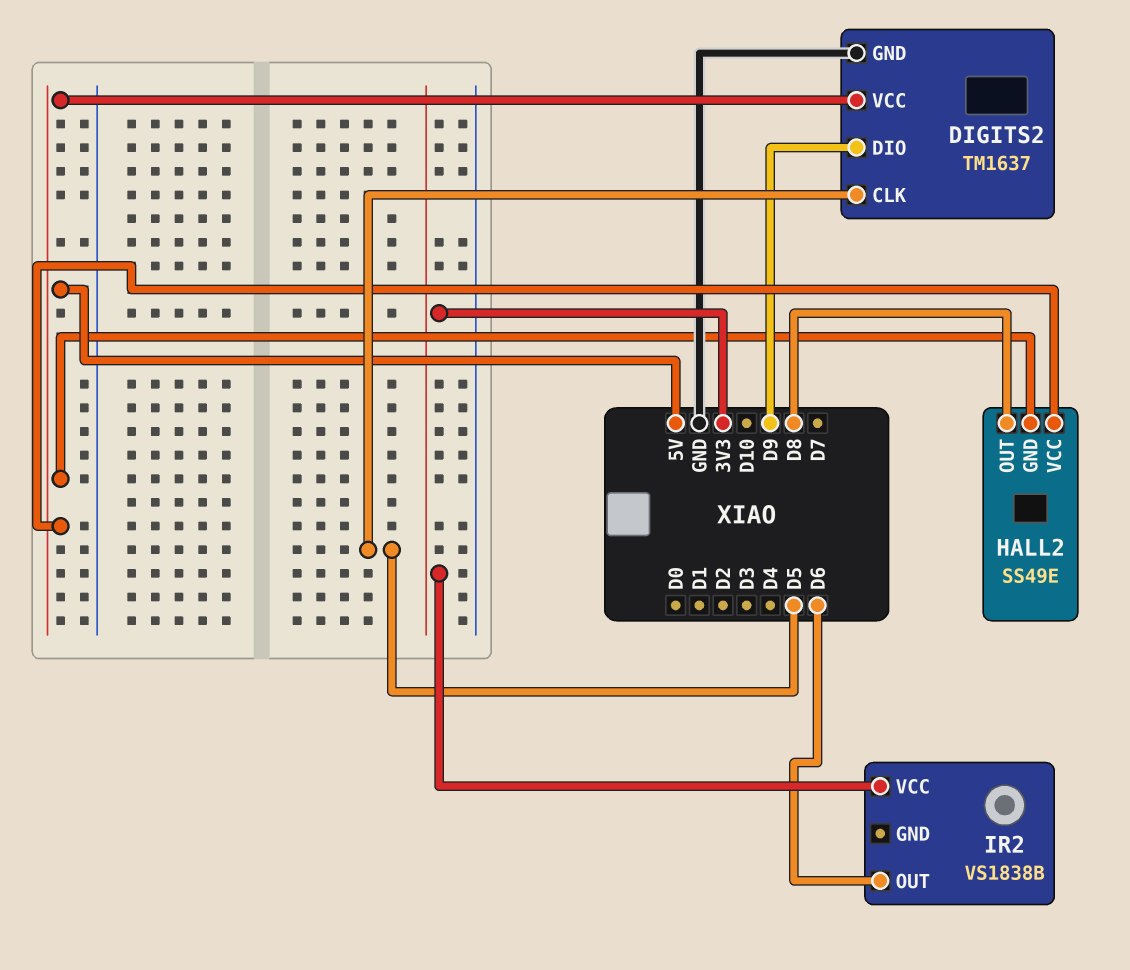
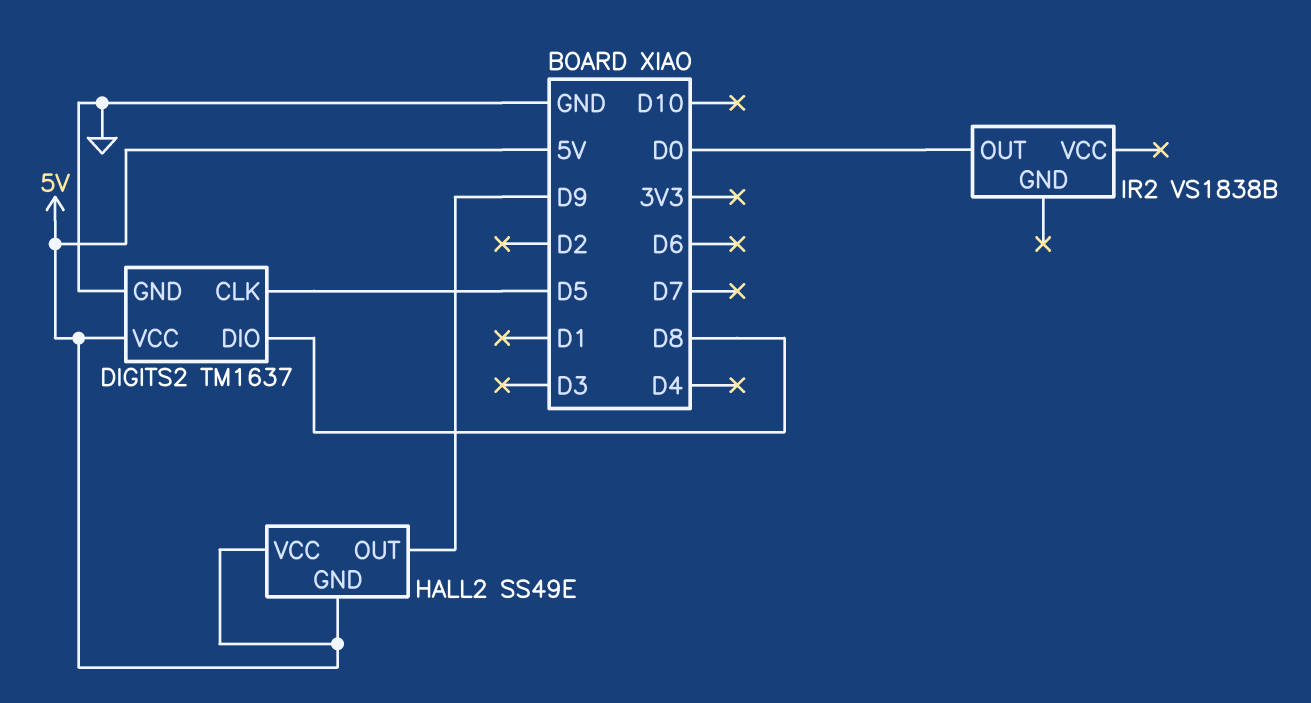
DIGITS2 pin DIO: D9 -> D8
HALL2 pin OUT: D8 -> D9
IR2 pin OUT: D6 -> D0
IR2 pin VCC: 3V3 -> none

